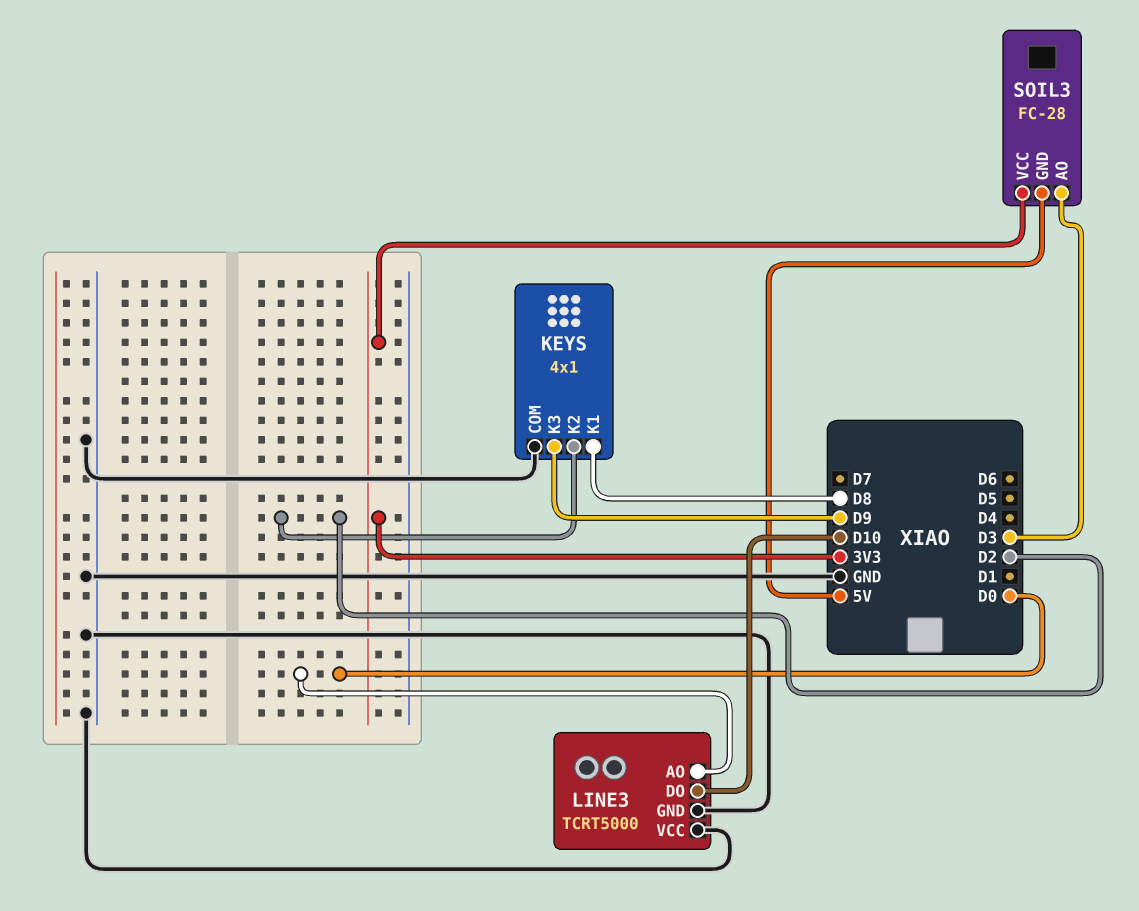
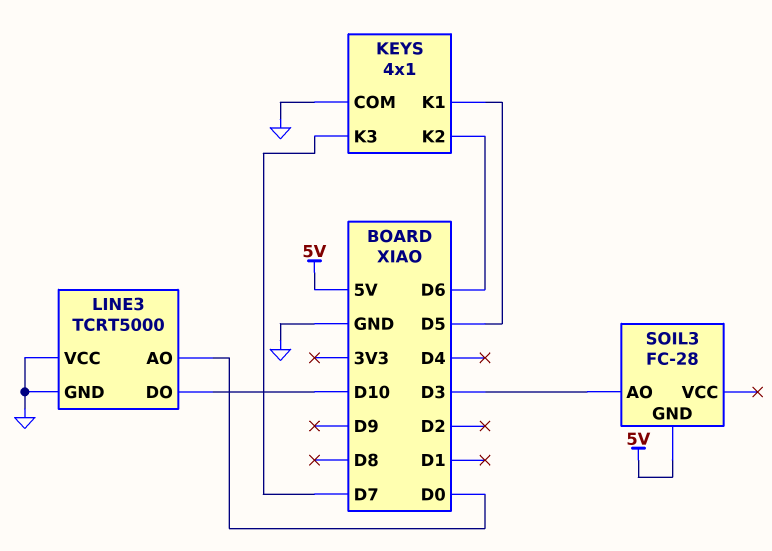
KEYS pin K1: D8 -> D5
KEYS pin K2: D2 -> D6
KEYS pin K3: D9 -> D7
SOIL3 pin VCC: 3V3 -> none

